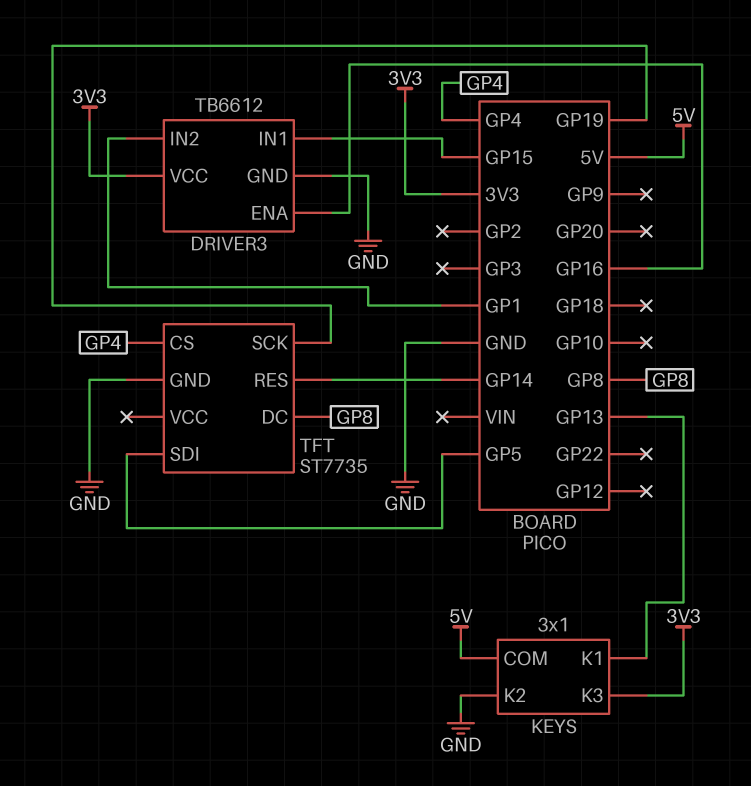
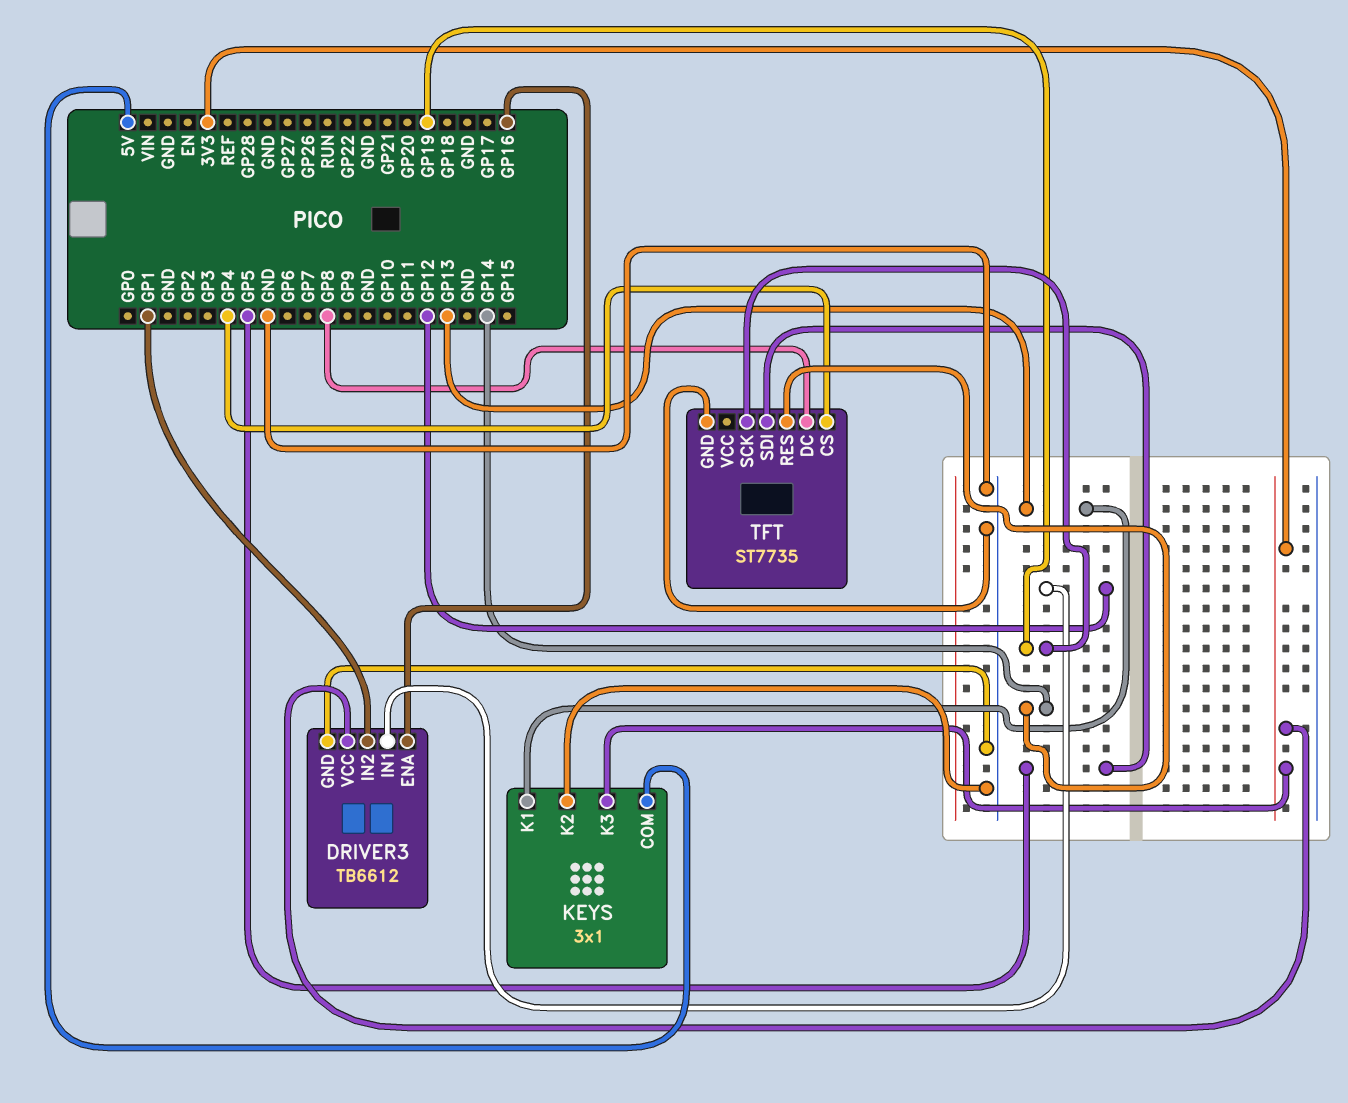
DRIVER3 pin IN1: GP15 -> GP12

